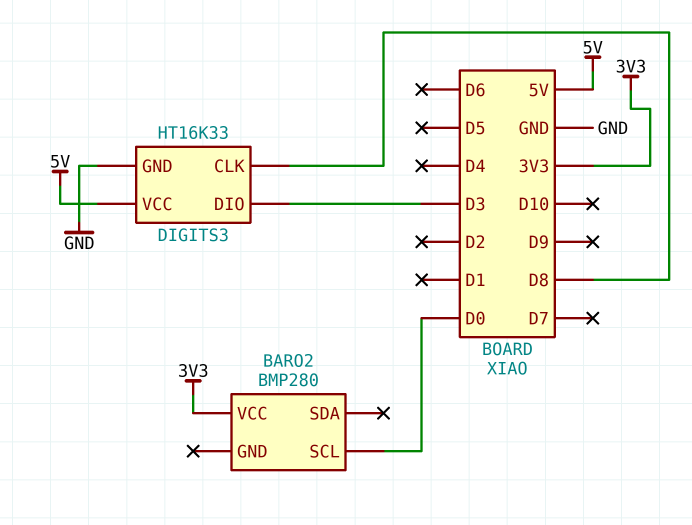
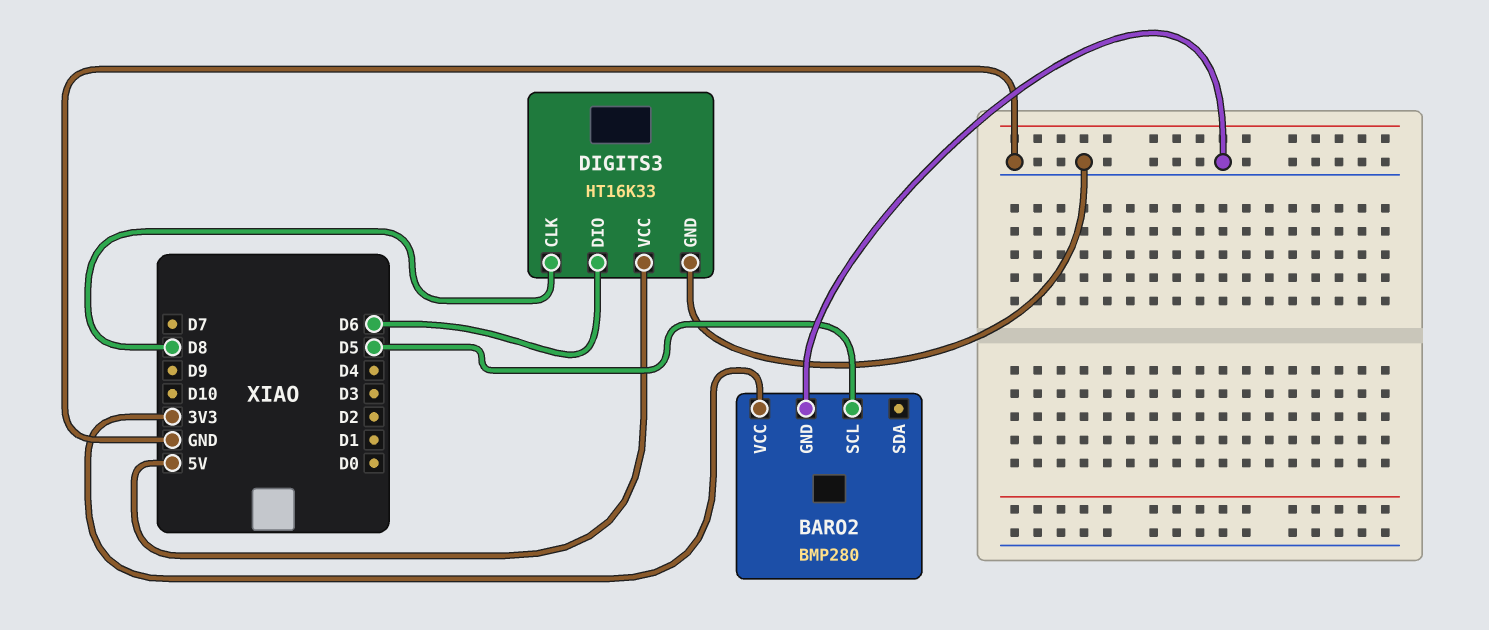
BARO2 pin GND: none -> GND
BARO2 pin SCL: D0 -> D5
DIGITS3 pin DIO: D3 -> D6

